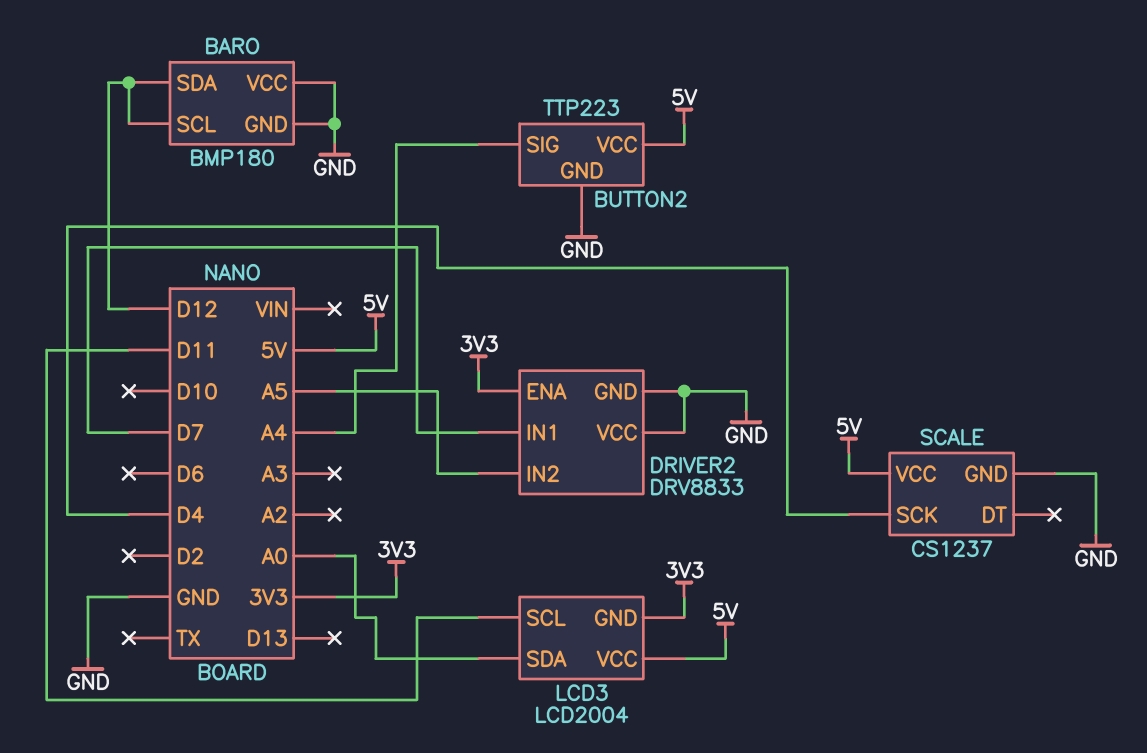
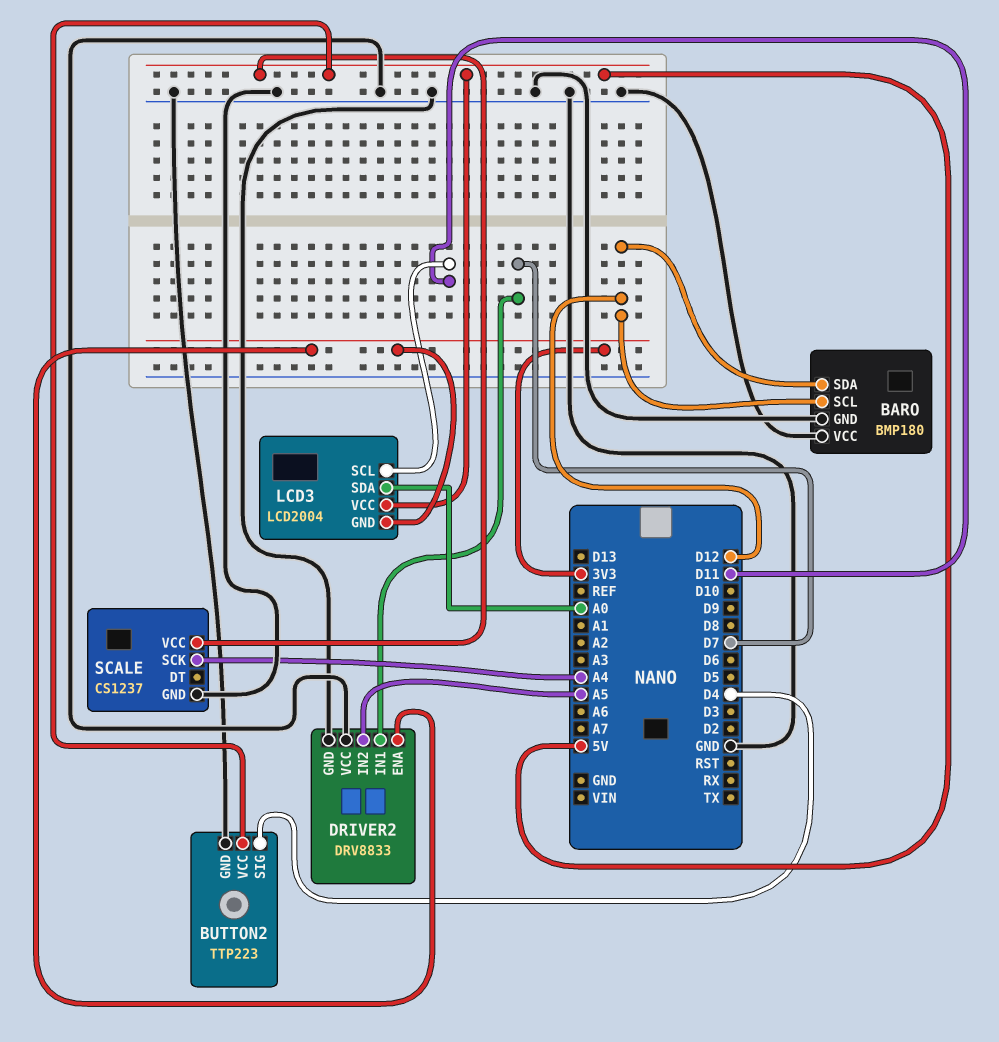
BUTTON2 pin SIG: A4 -> D4
SCALE pin SCK: D4 -> A4

